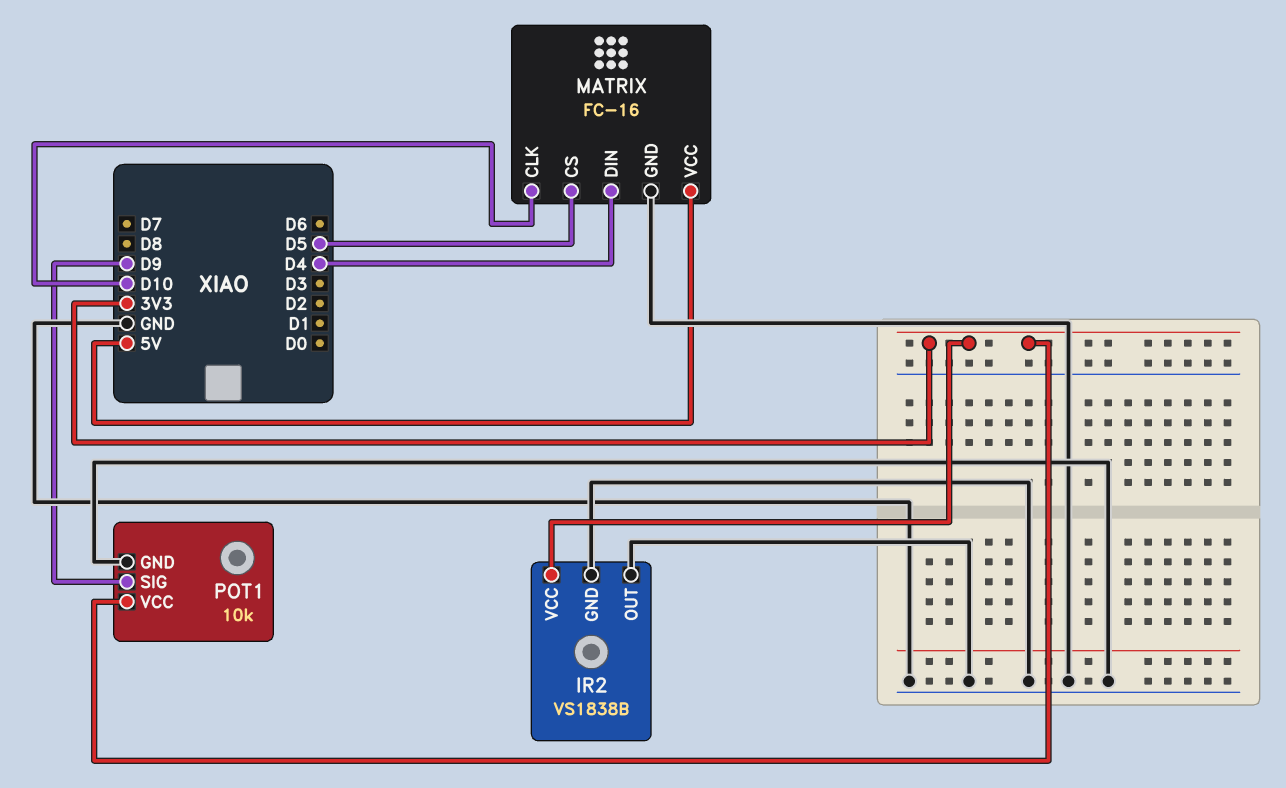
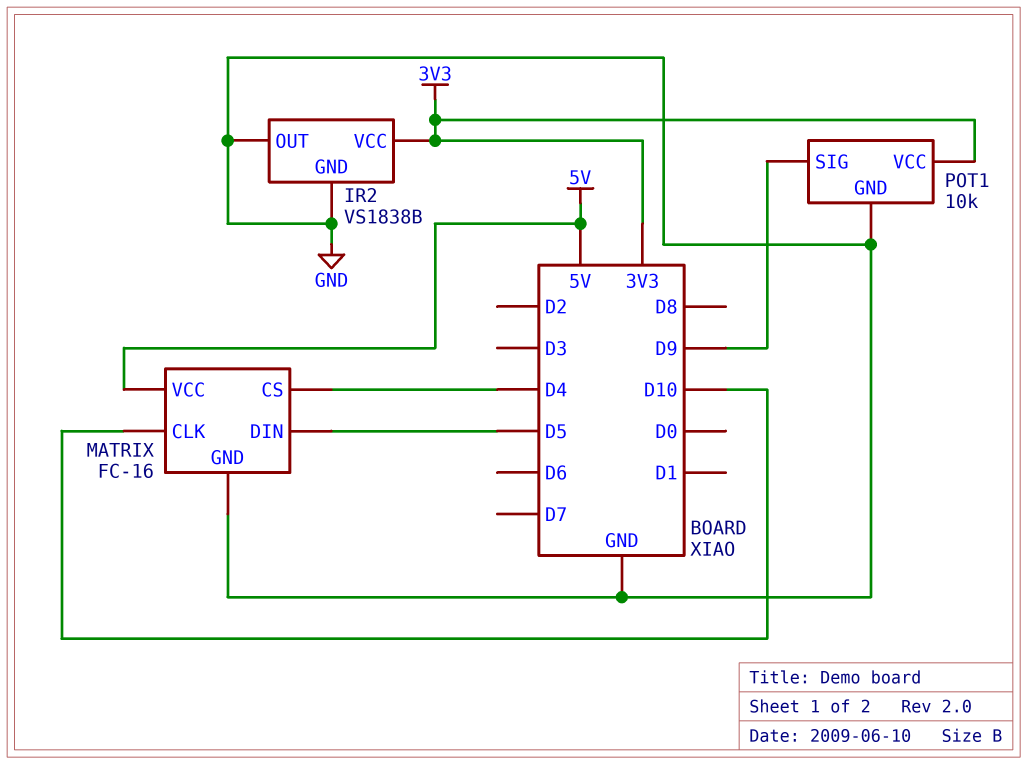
MATRIX pin CS: D5 -> D4
MATRIX pin DIN: D4 -> D5

